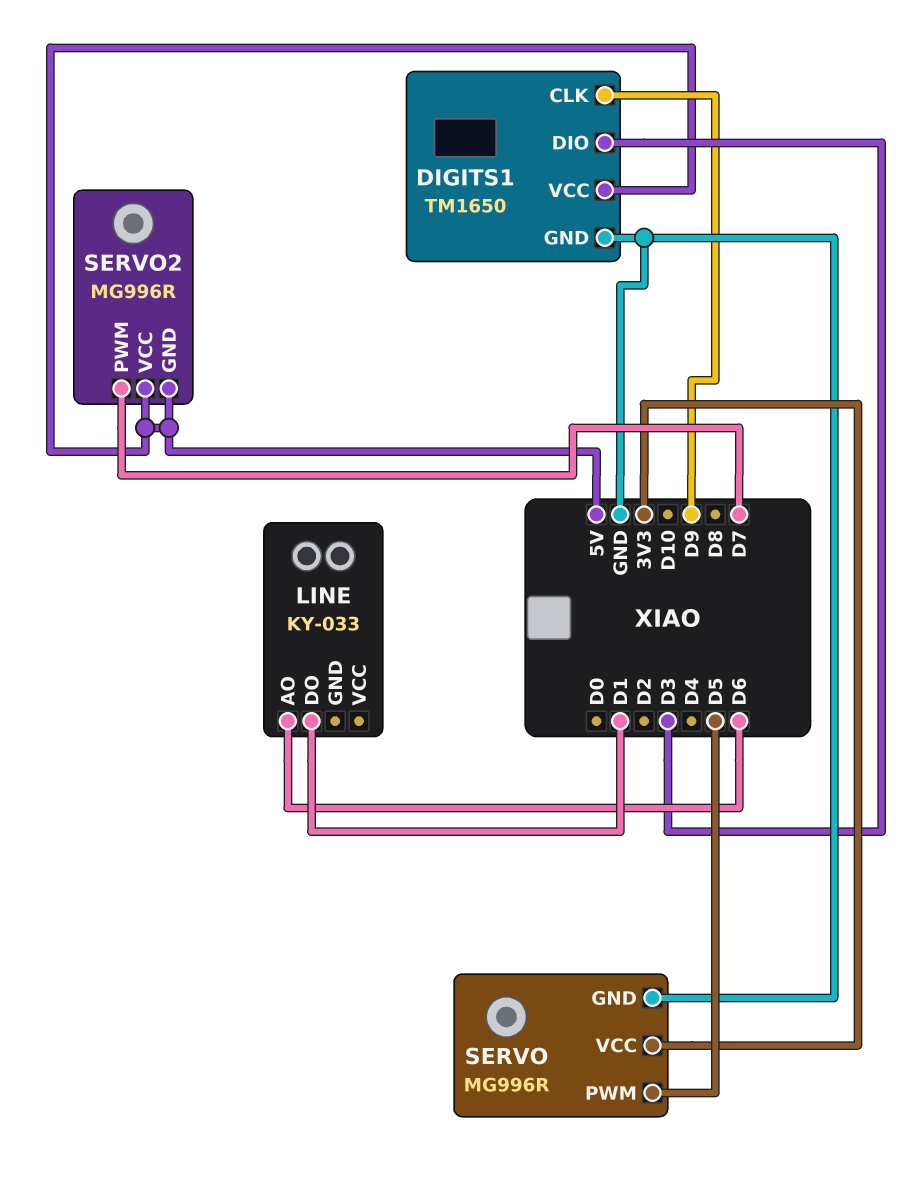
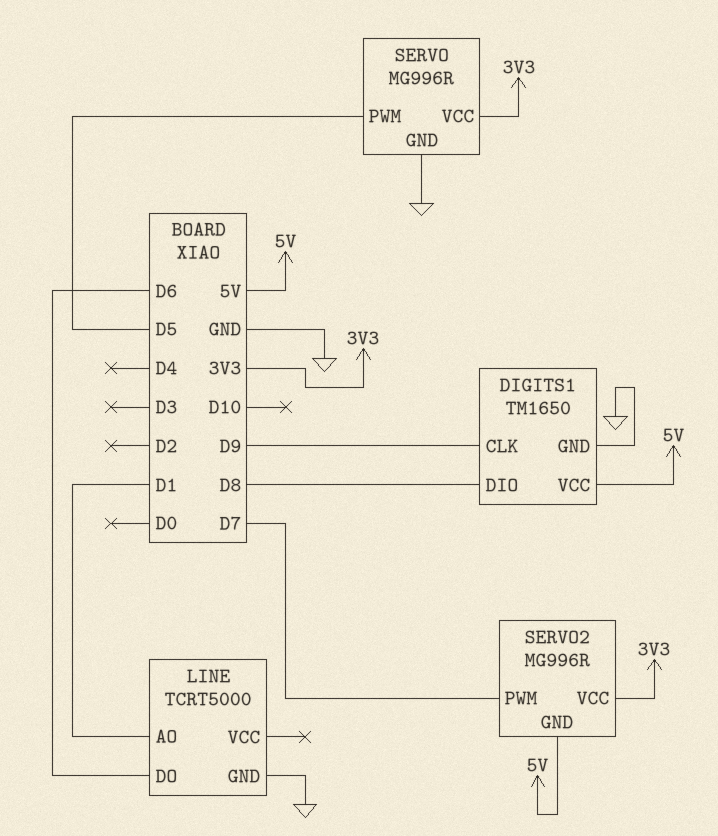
DIGITS1 pin DIO: D3 -> D8
LINE: KY-033 -> TCRT5000
LINE pin AO: D6 -> D1
LINE pin DO: D1 -> D6
LINE pin GND: none -> GND
SERVO2 pin VCC: 5V -> 3V3

